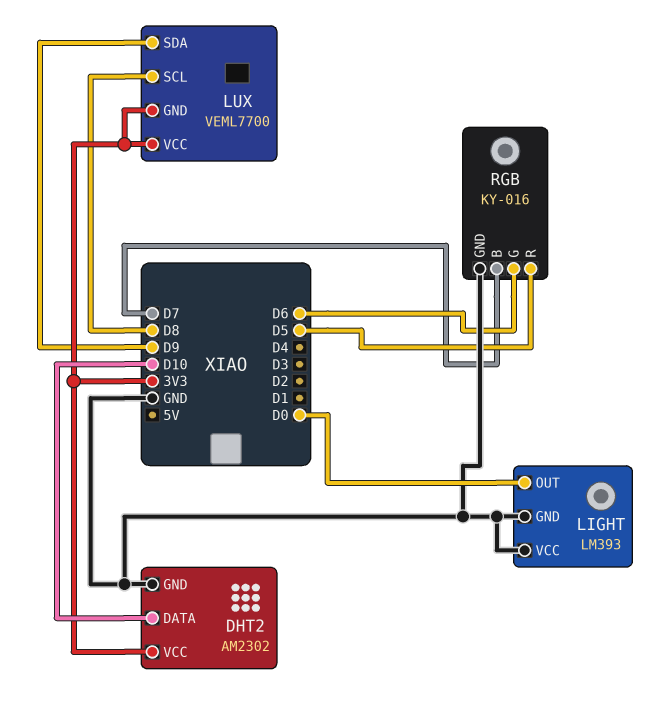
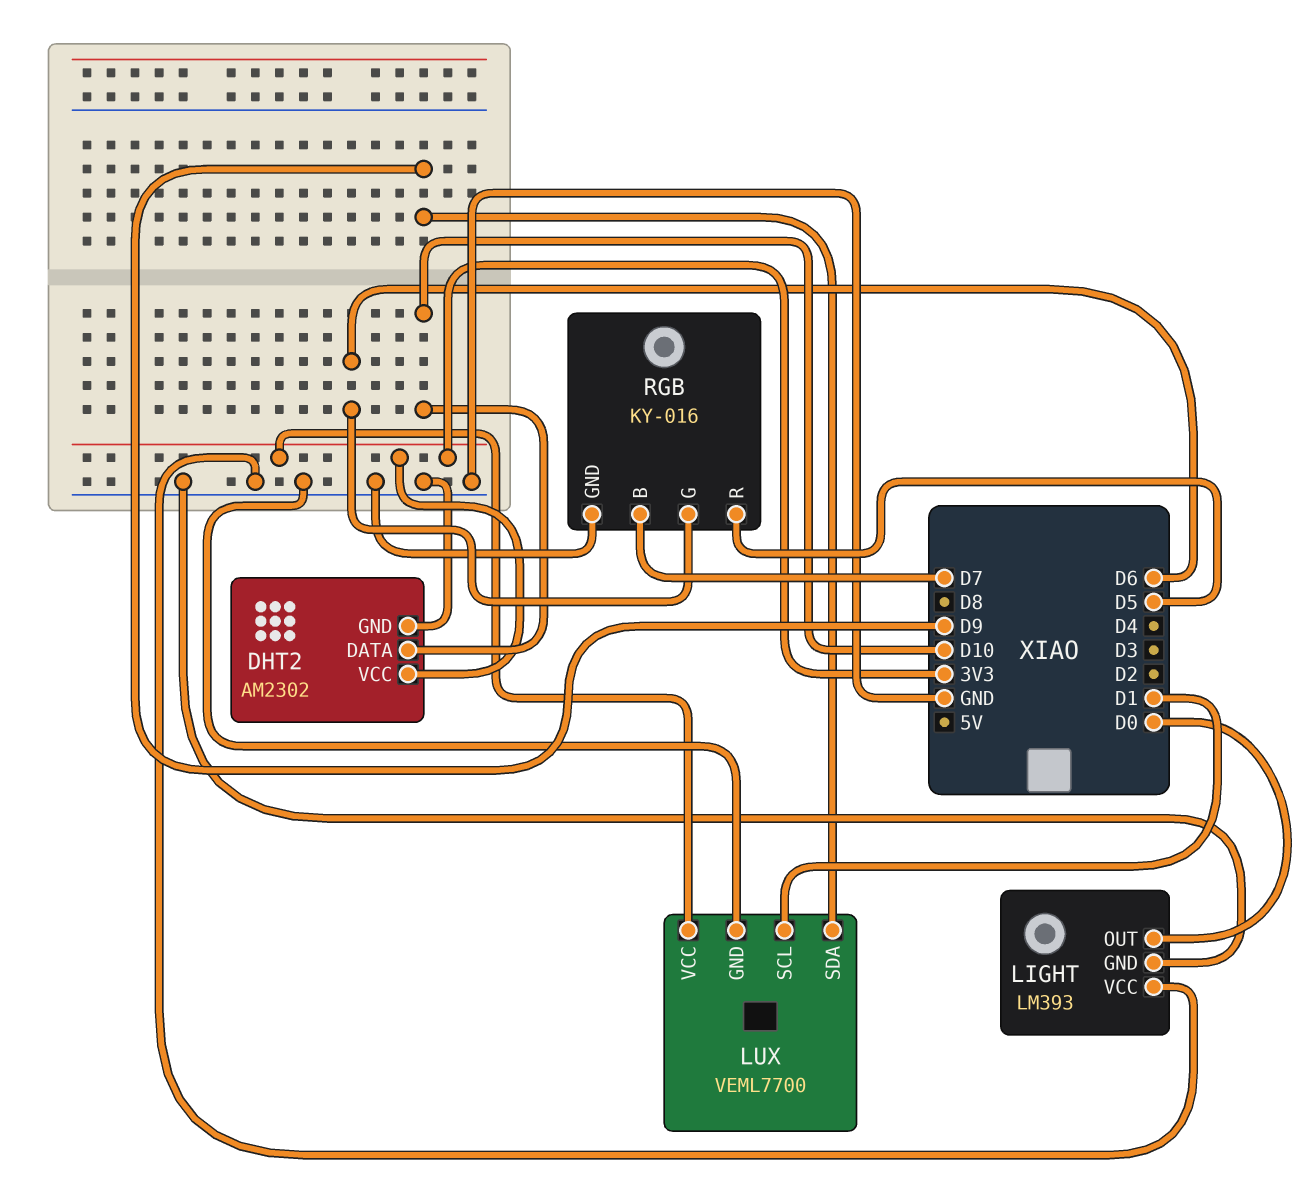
LUX pin GND: 3V3 -> GND
LUX pin SCL: D8 -> D1

